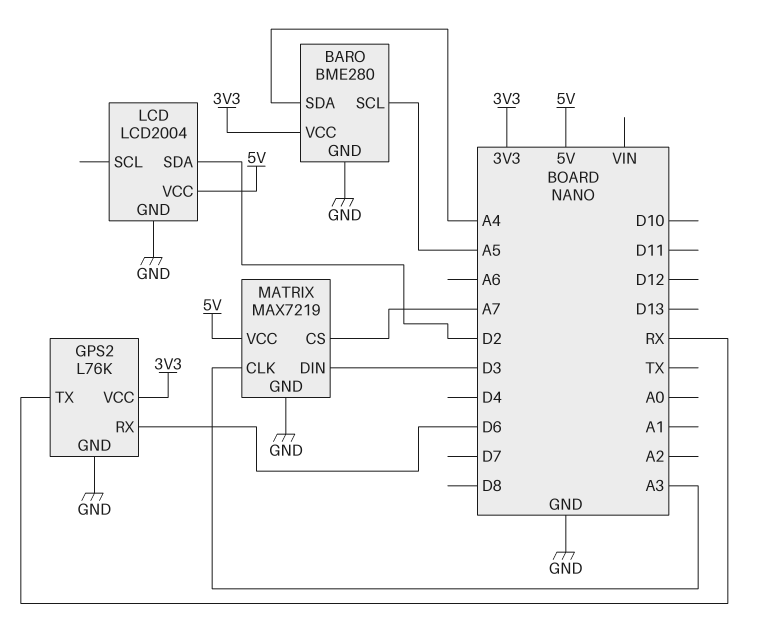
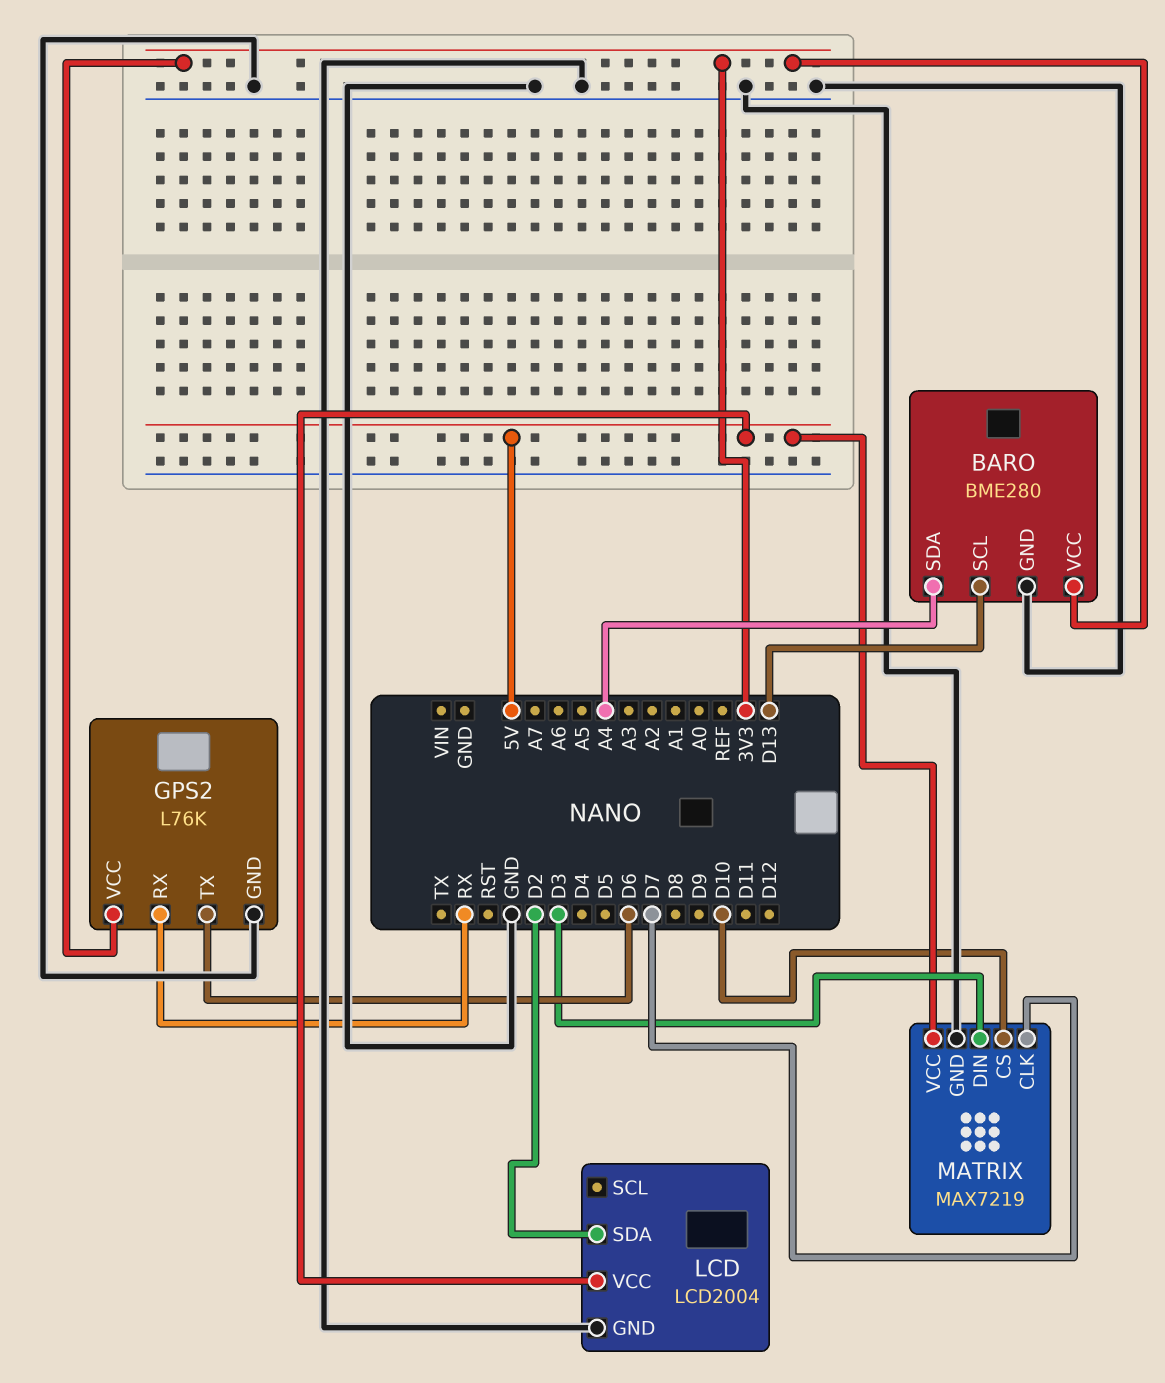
BARO pin SCL: A5 -> D13
GPS2 pin RX: D6 -> RX
GPS2 pin TX: RX -> D6
MATRIX pin CLK: A3 -> D7
MATRIX pin CS: A7 -> D10

